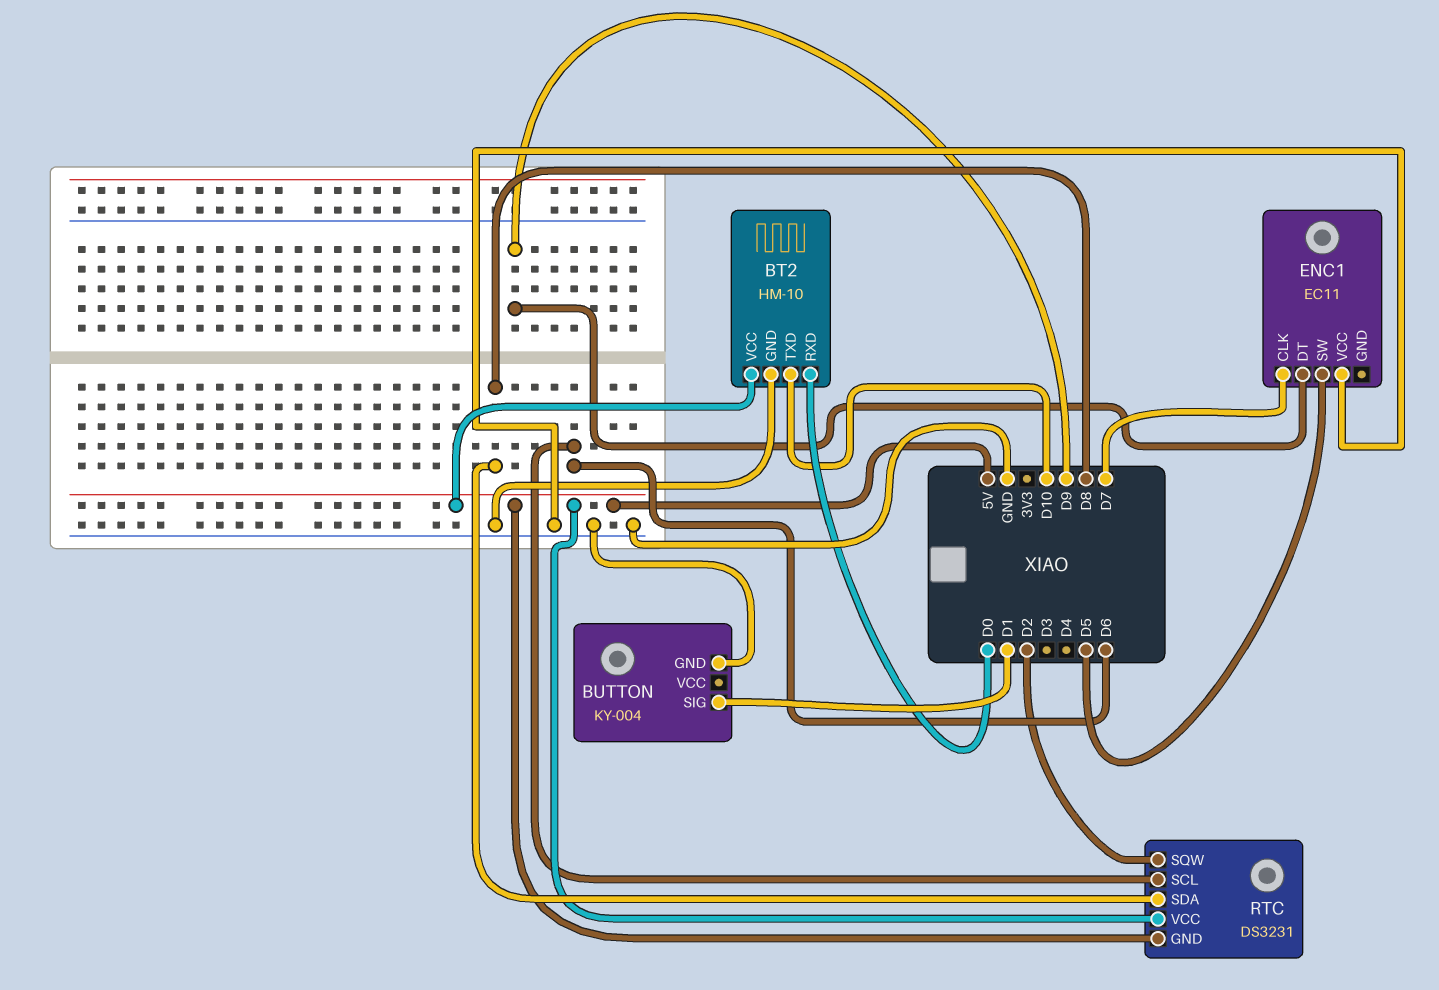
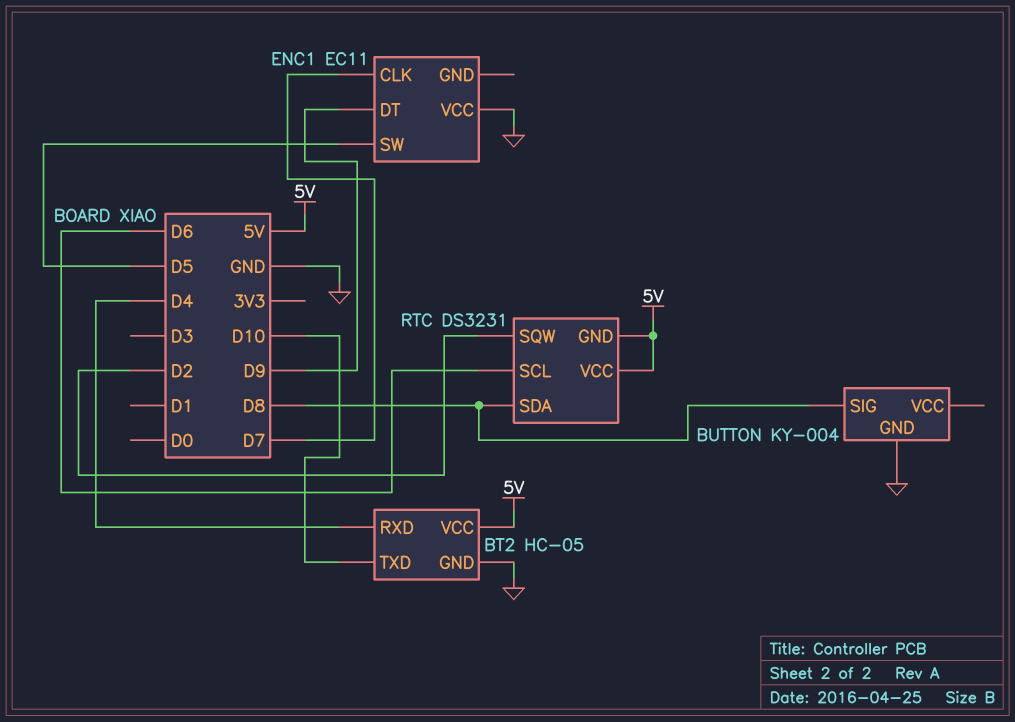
BT2: HM-10 -> HC-05
BT2 pin RXD: D0 -> D4
BUTTON pin SIG: D1 -> D8

